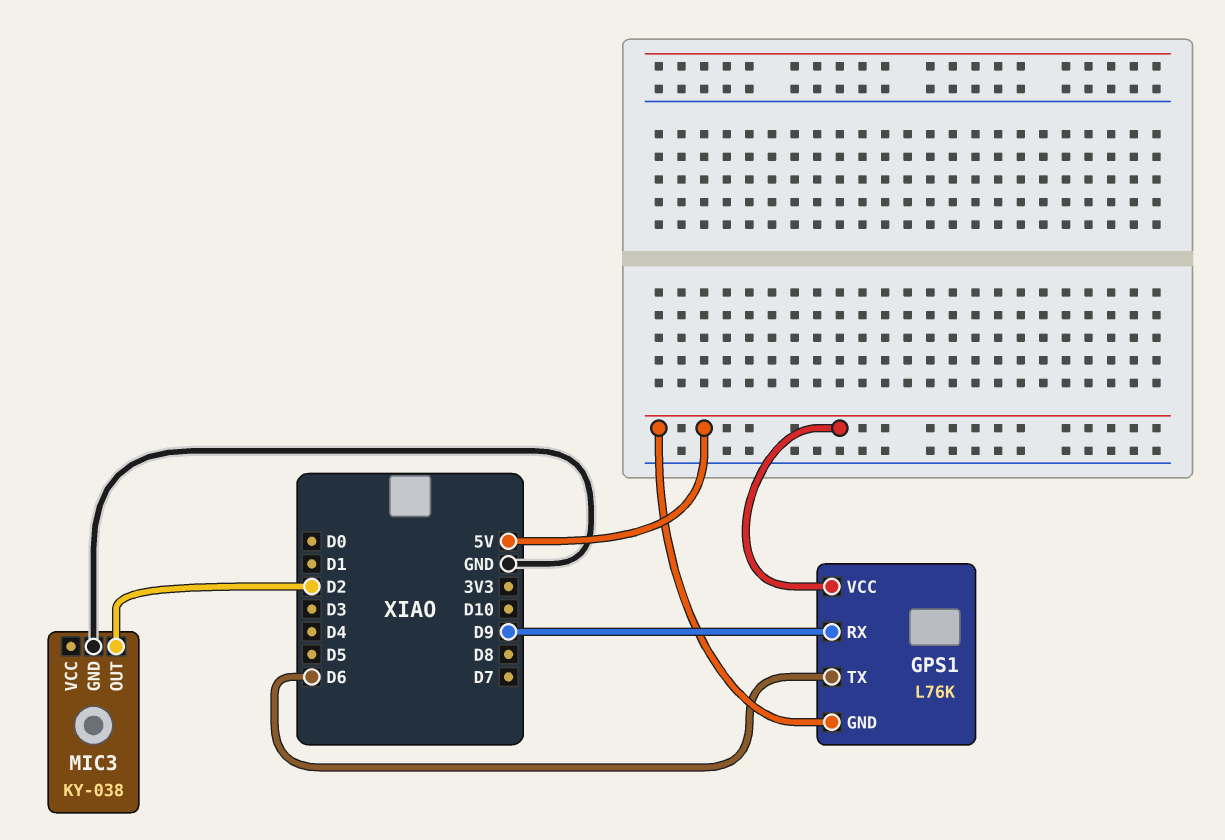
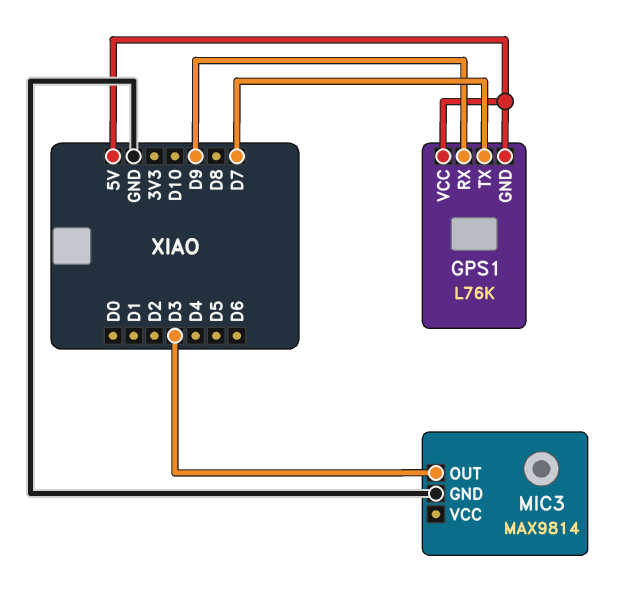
GPS1 pin TX: D6 -> D7
MIC3: KY-038 -> MAX9814
MIC3 pin OUT: D2 -> D3

